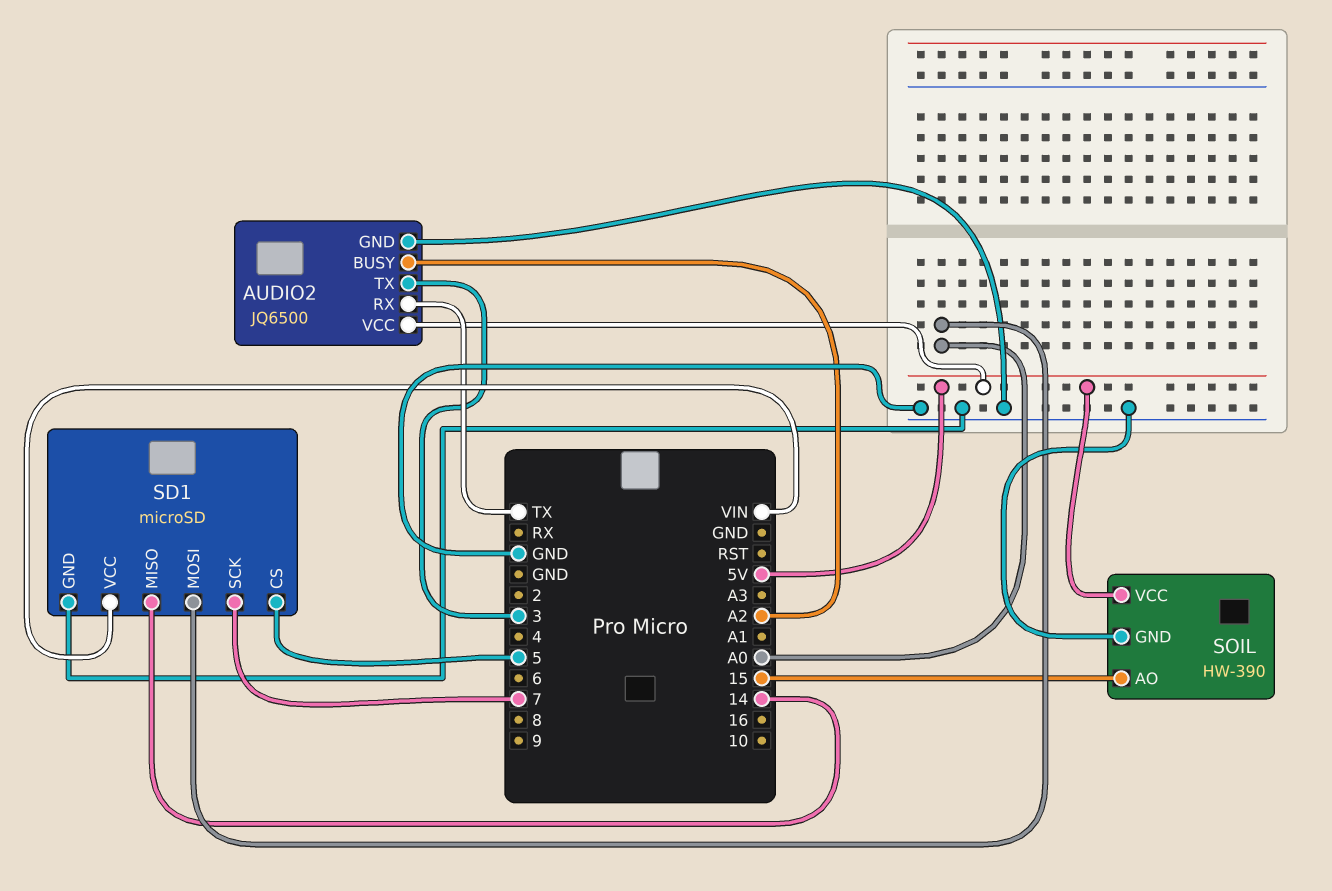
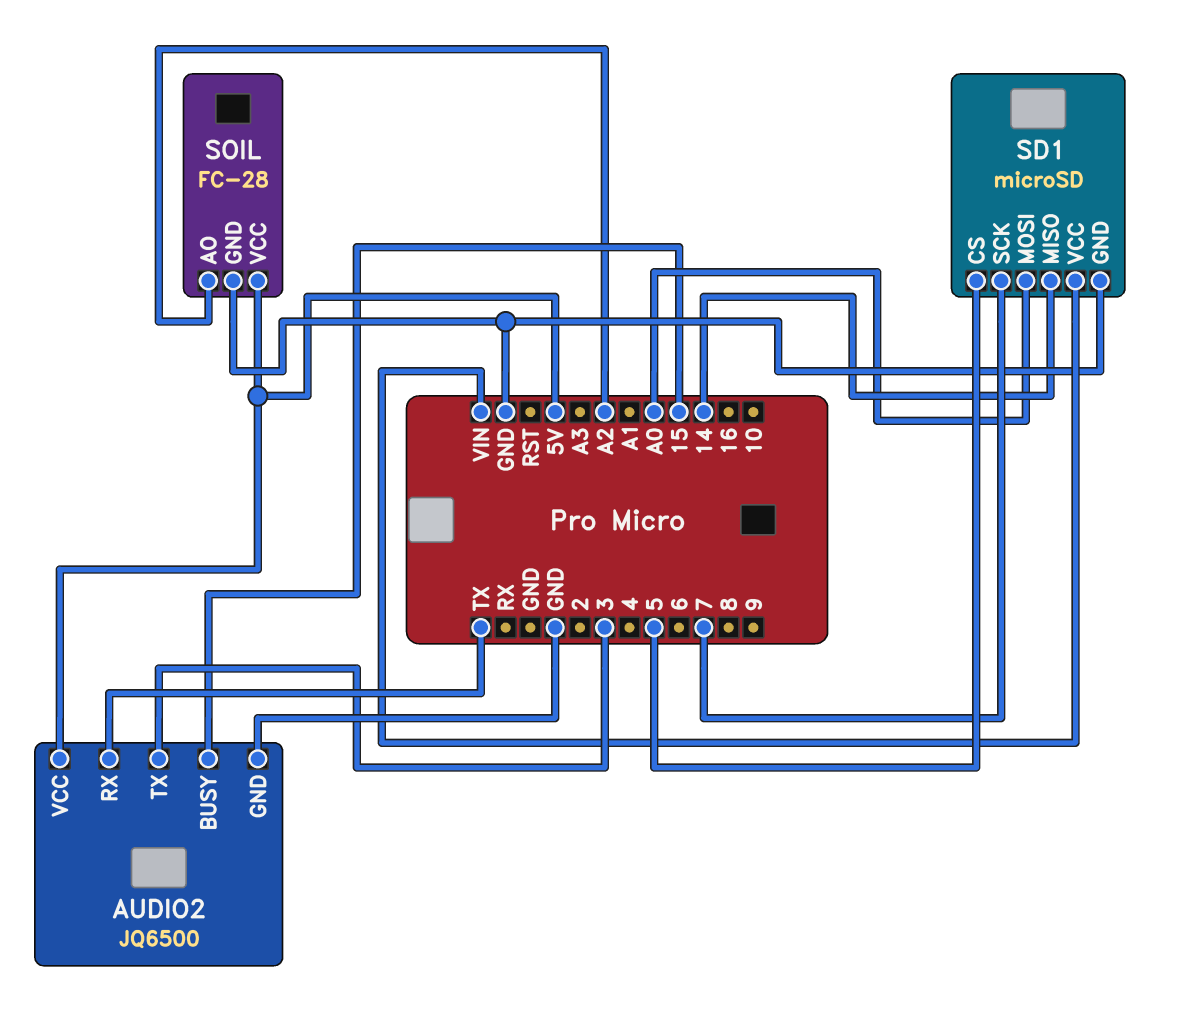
AUDIO2 pin BUSY: A2 -> 15
SOIL: HW-390 -> FC-28
SOIL pin AO: 15 -> A2

